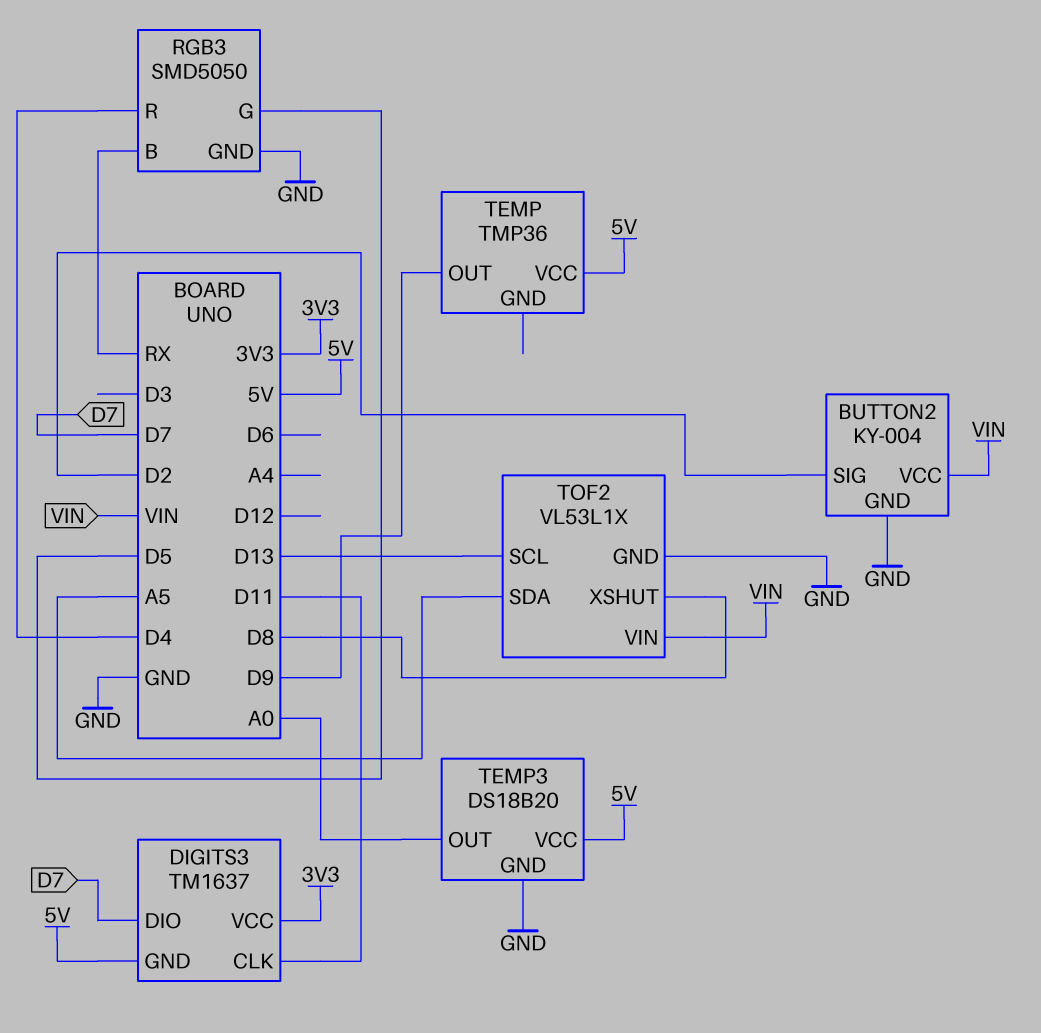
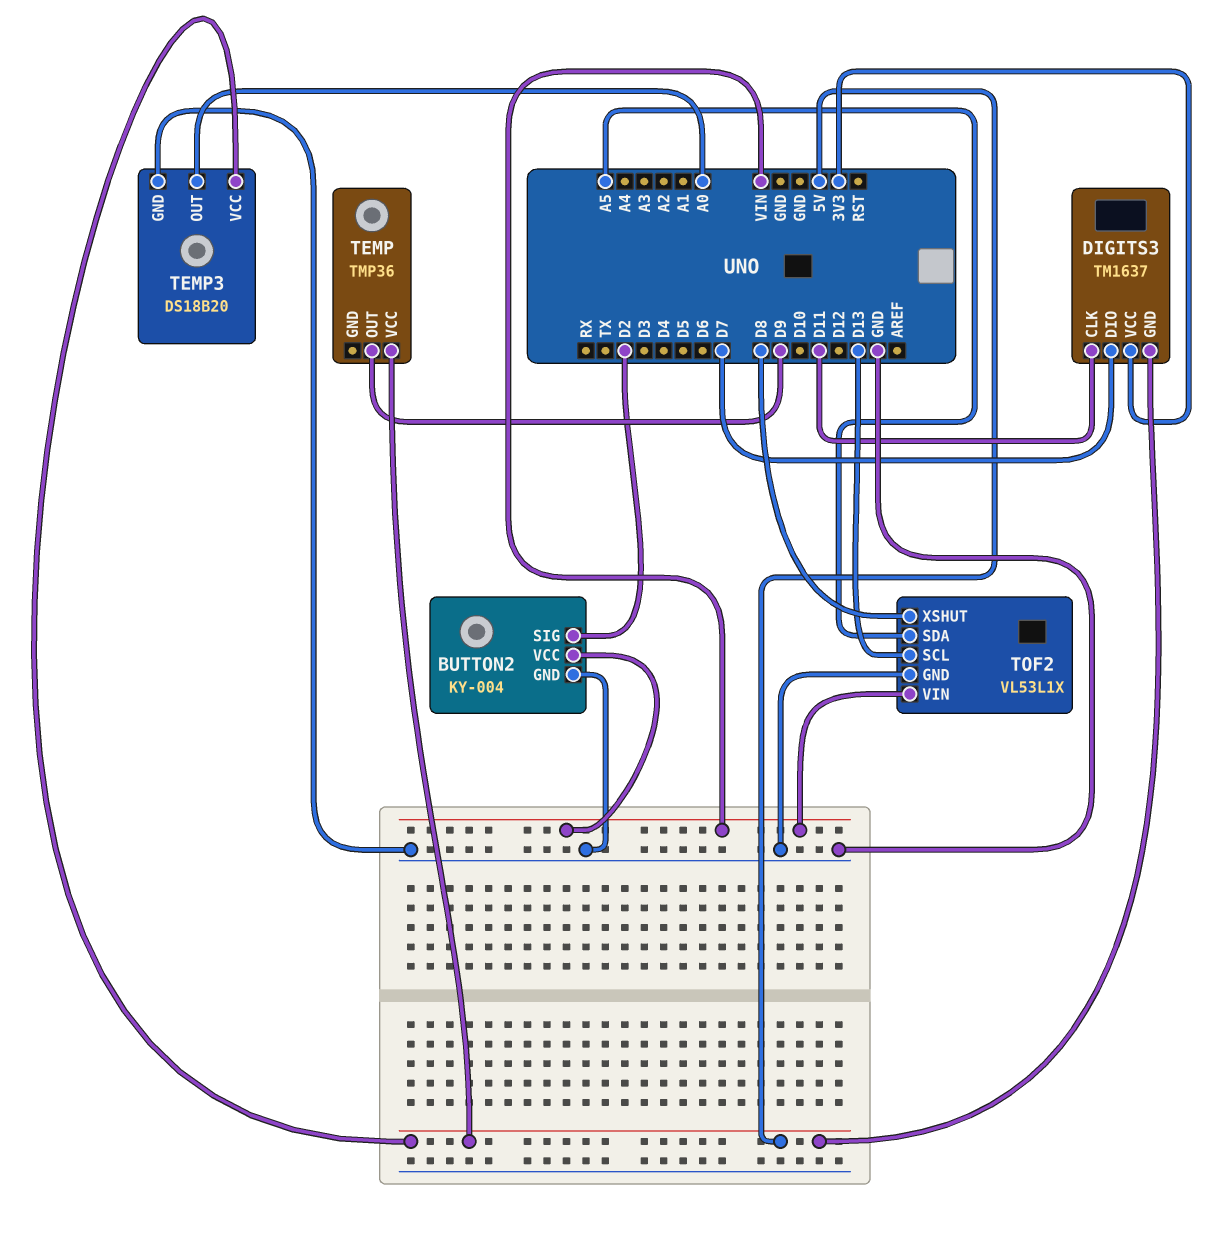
RGB3: SMD5050 -> none
RGB3 pin B: RX -> none
RGB3 pin G: D5 -> none
RGB3 pin GND: GND -> none
RGB3 pin R: D4 -> none

